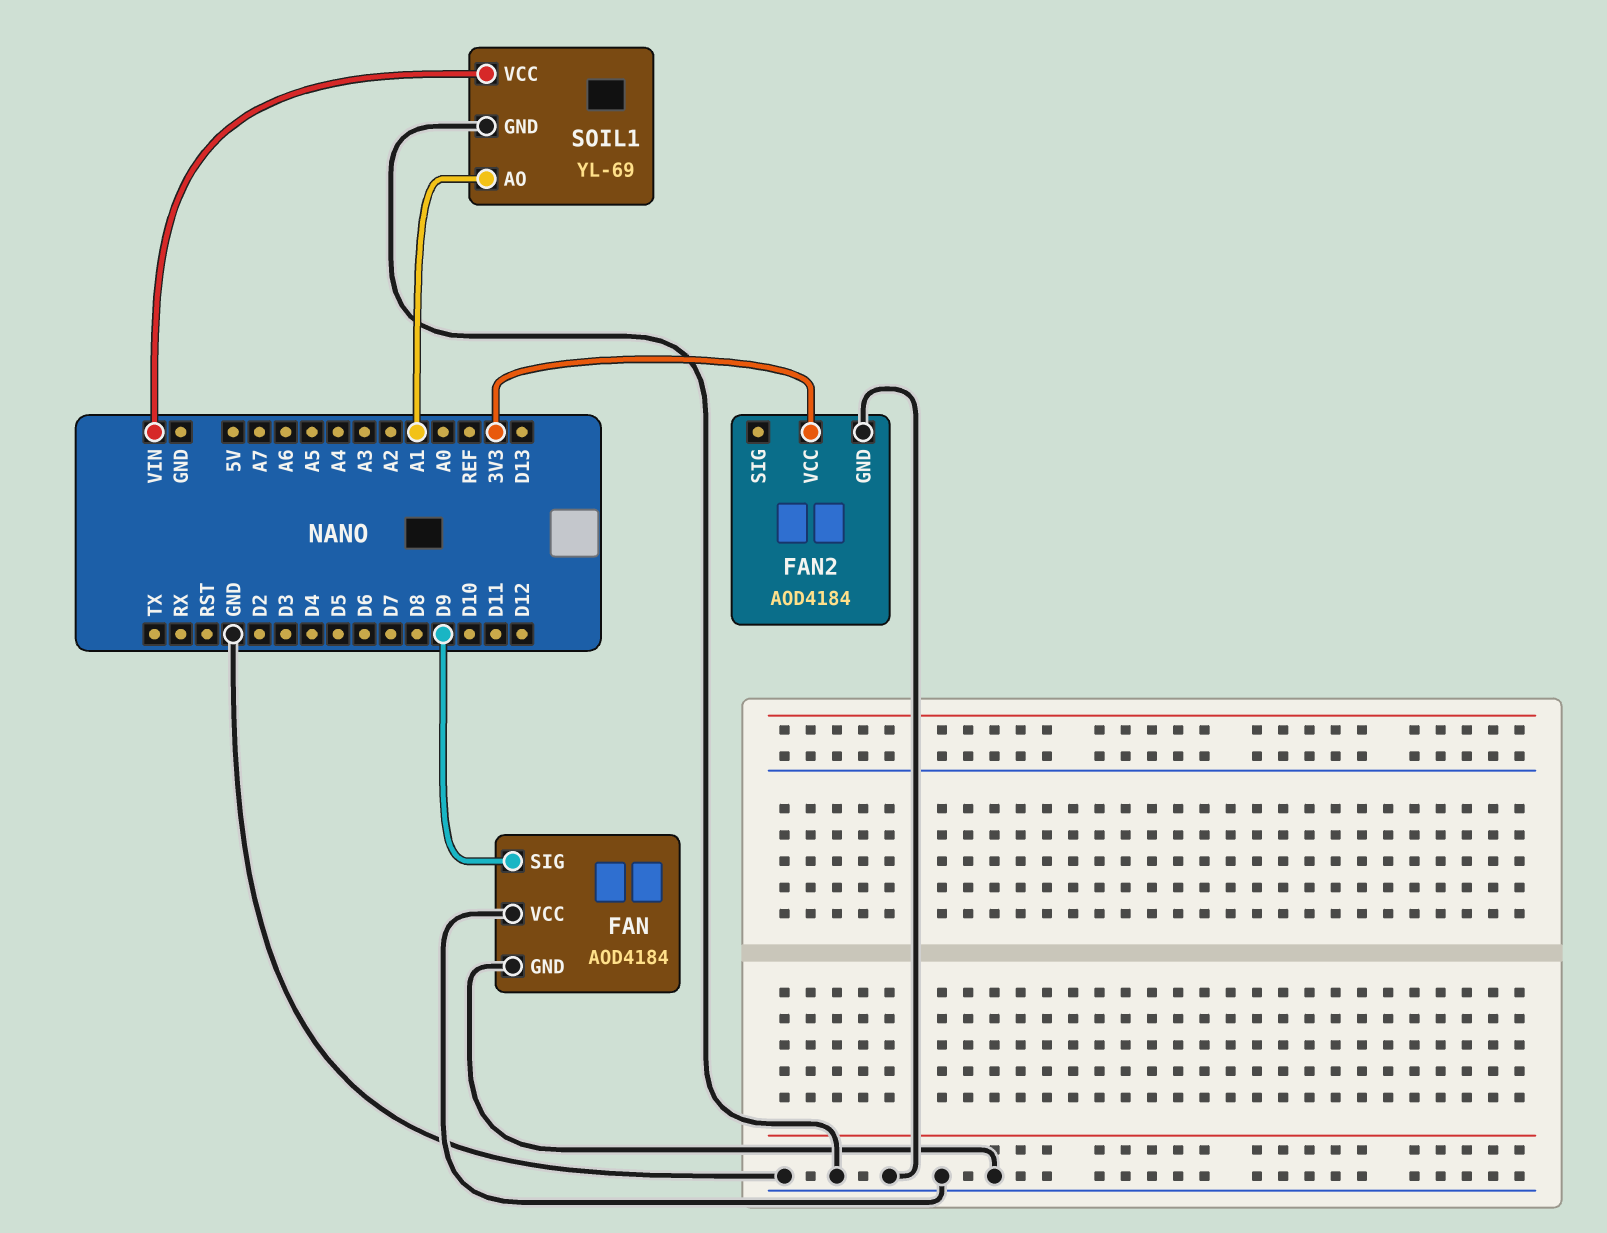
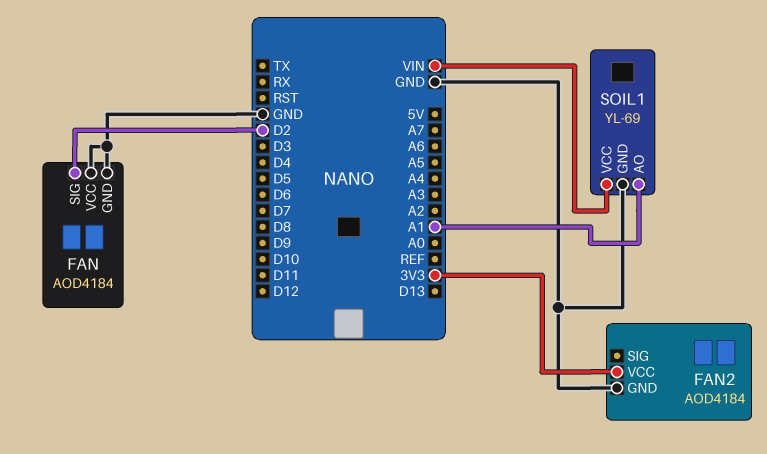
FAN pin SIG: D9 -> D2

